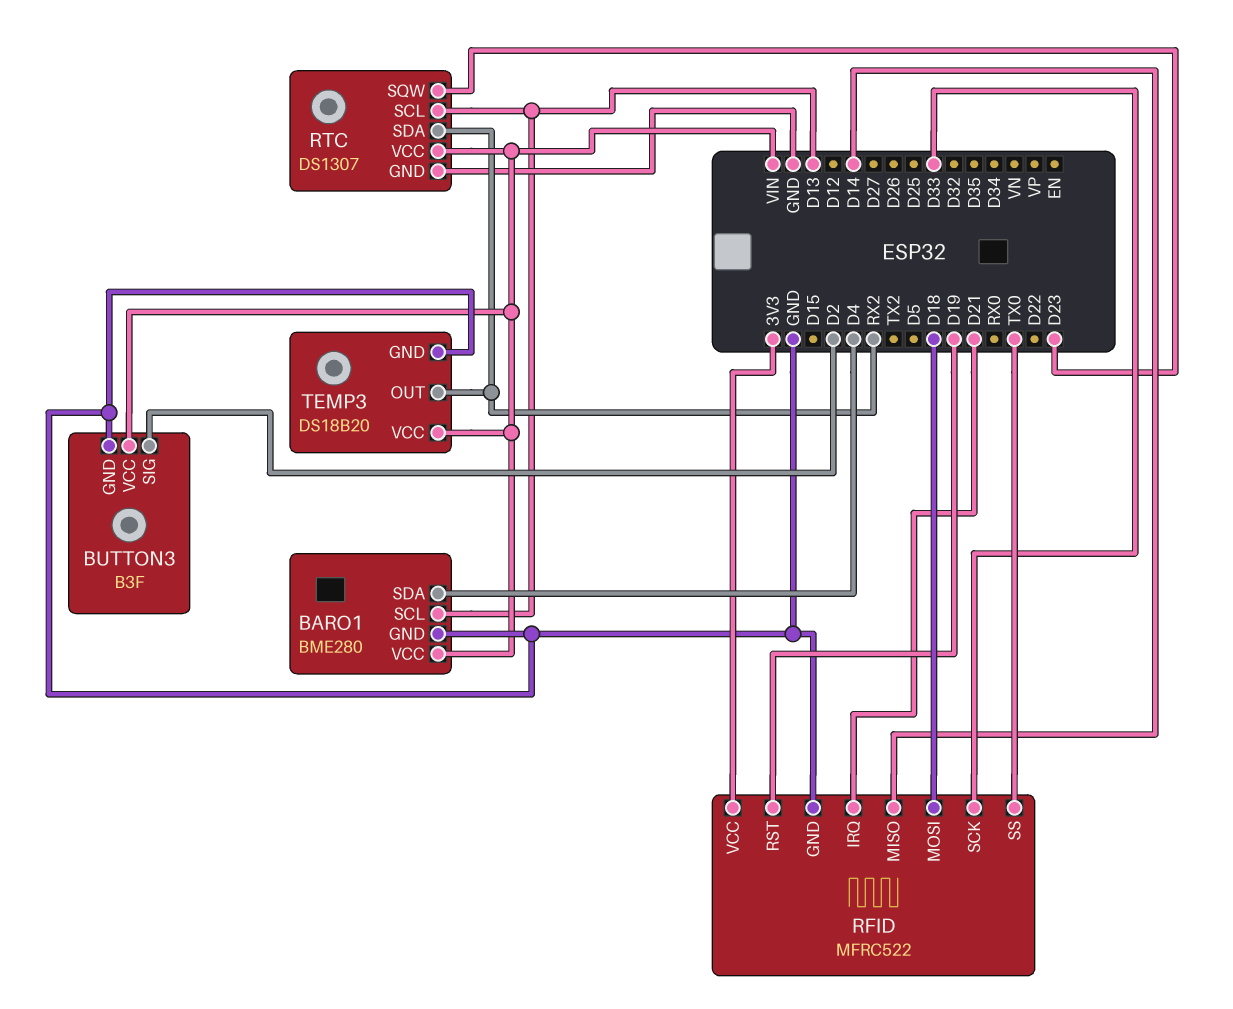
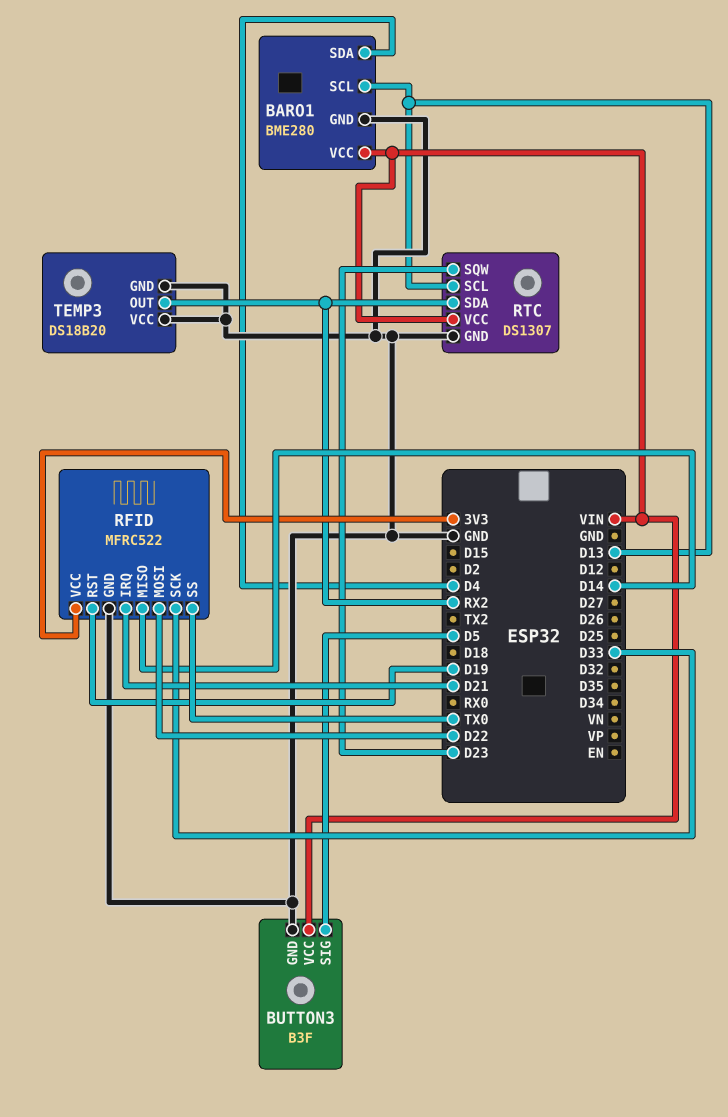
BUTTON3 pin SIG: D2 -> D5
RFID pin MOSI: D18 -> D22
TEMP3 pin VCC: VIN -> GND

